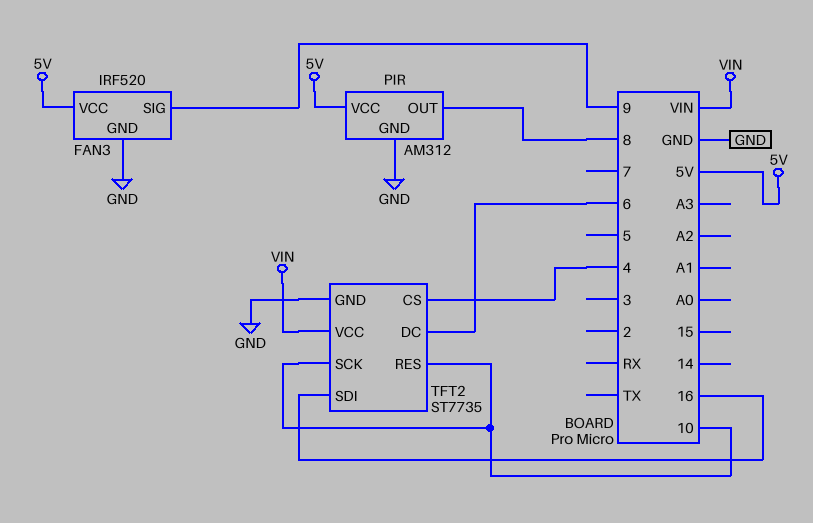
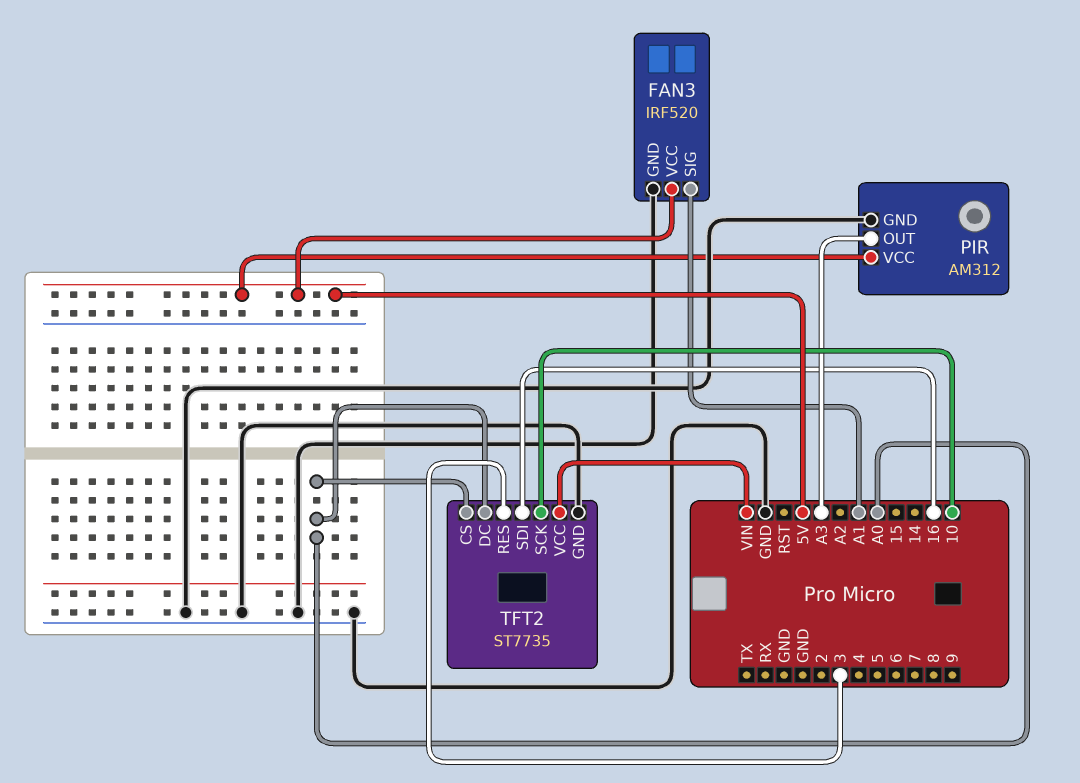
FAN3 pin SIG: 9 -> A1
PIR pin OUT: 8 -> A3
TFT2 pin CS: 4 -> A0
TFT2 pin DC: 6 -> A0
TFT2 pin RES: 10 -> 3

